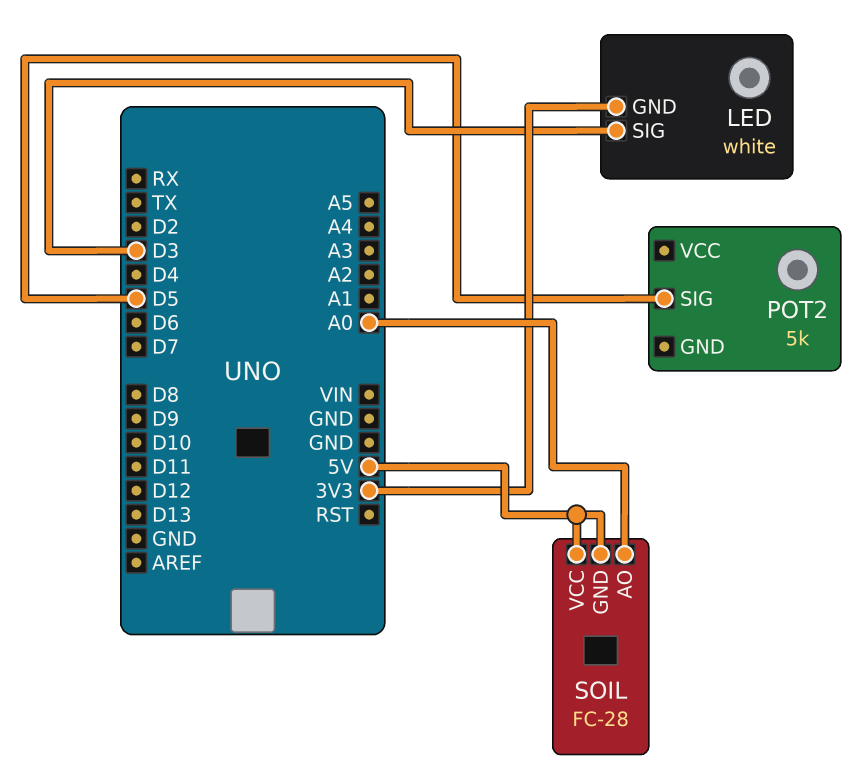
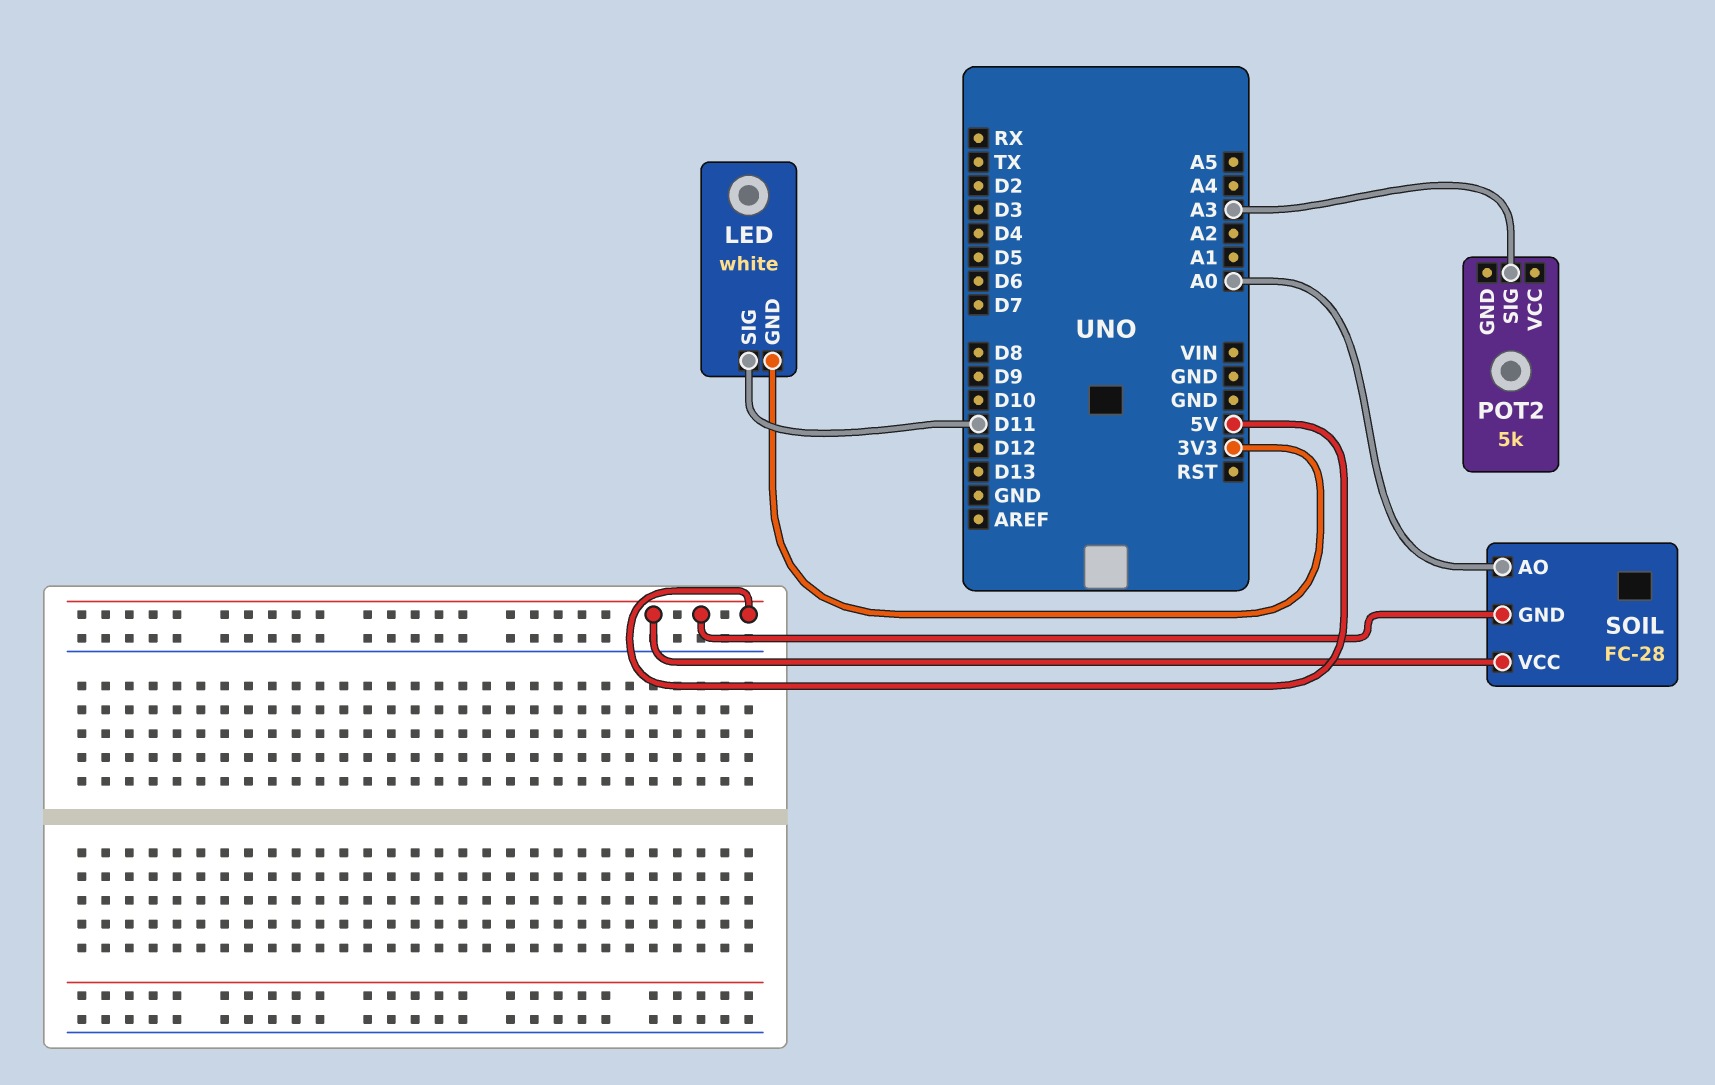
LED pin SIG: D3 -> D11
POT2 pin SIG: D5 -> A3

